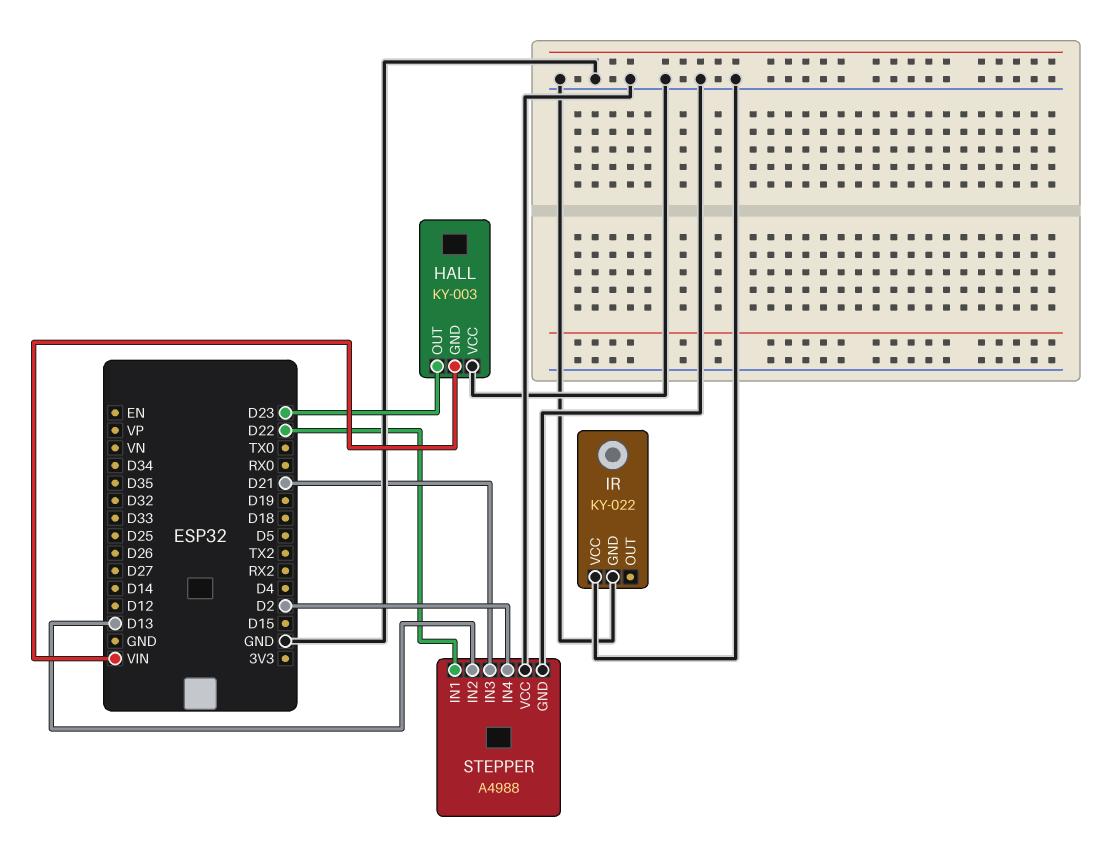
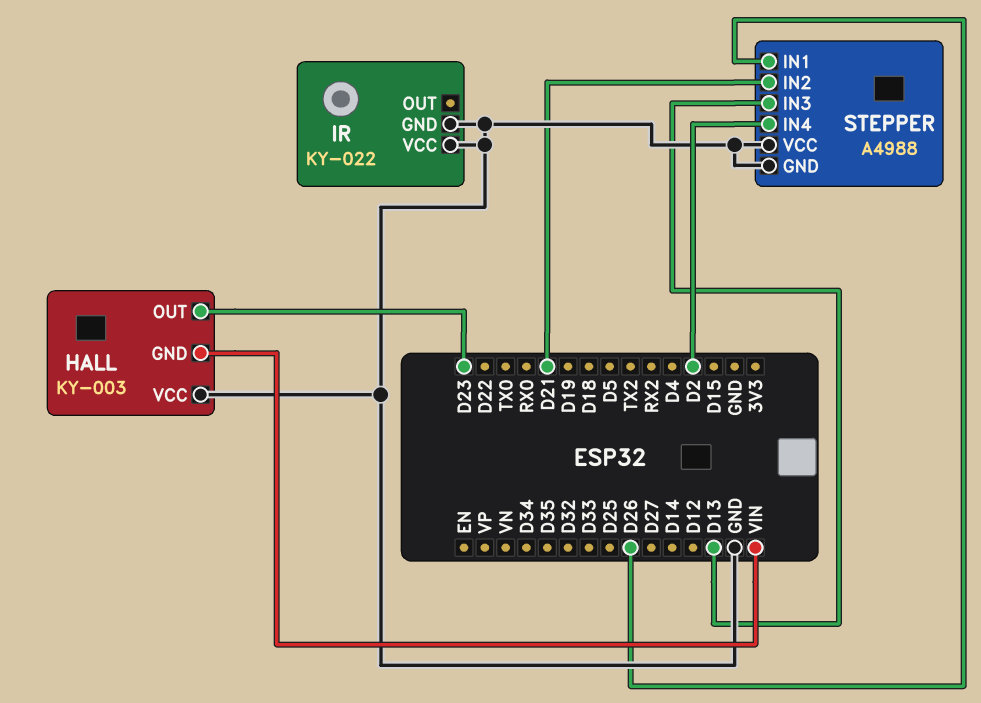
STEPPER pin IN1: D22 -> D26
STEPPER pin IN2: D13 -> D21
STEPPER pin IN3: D21 -> D13

